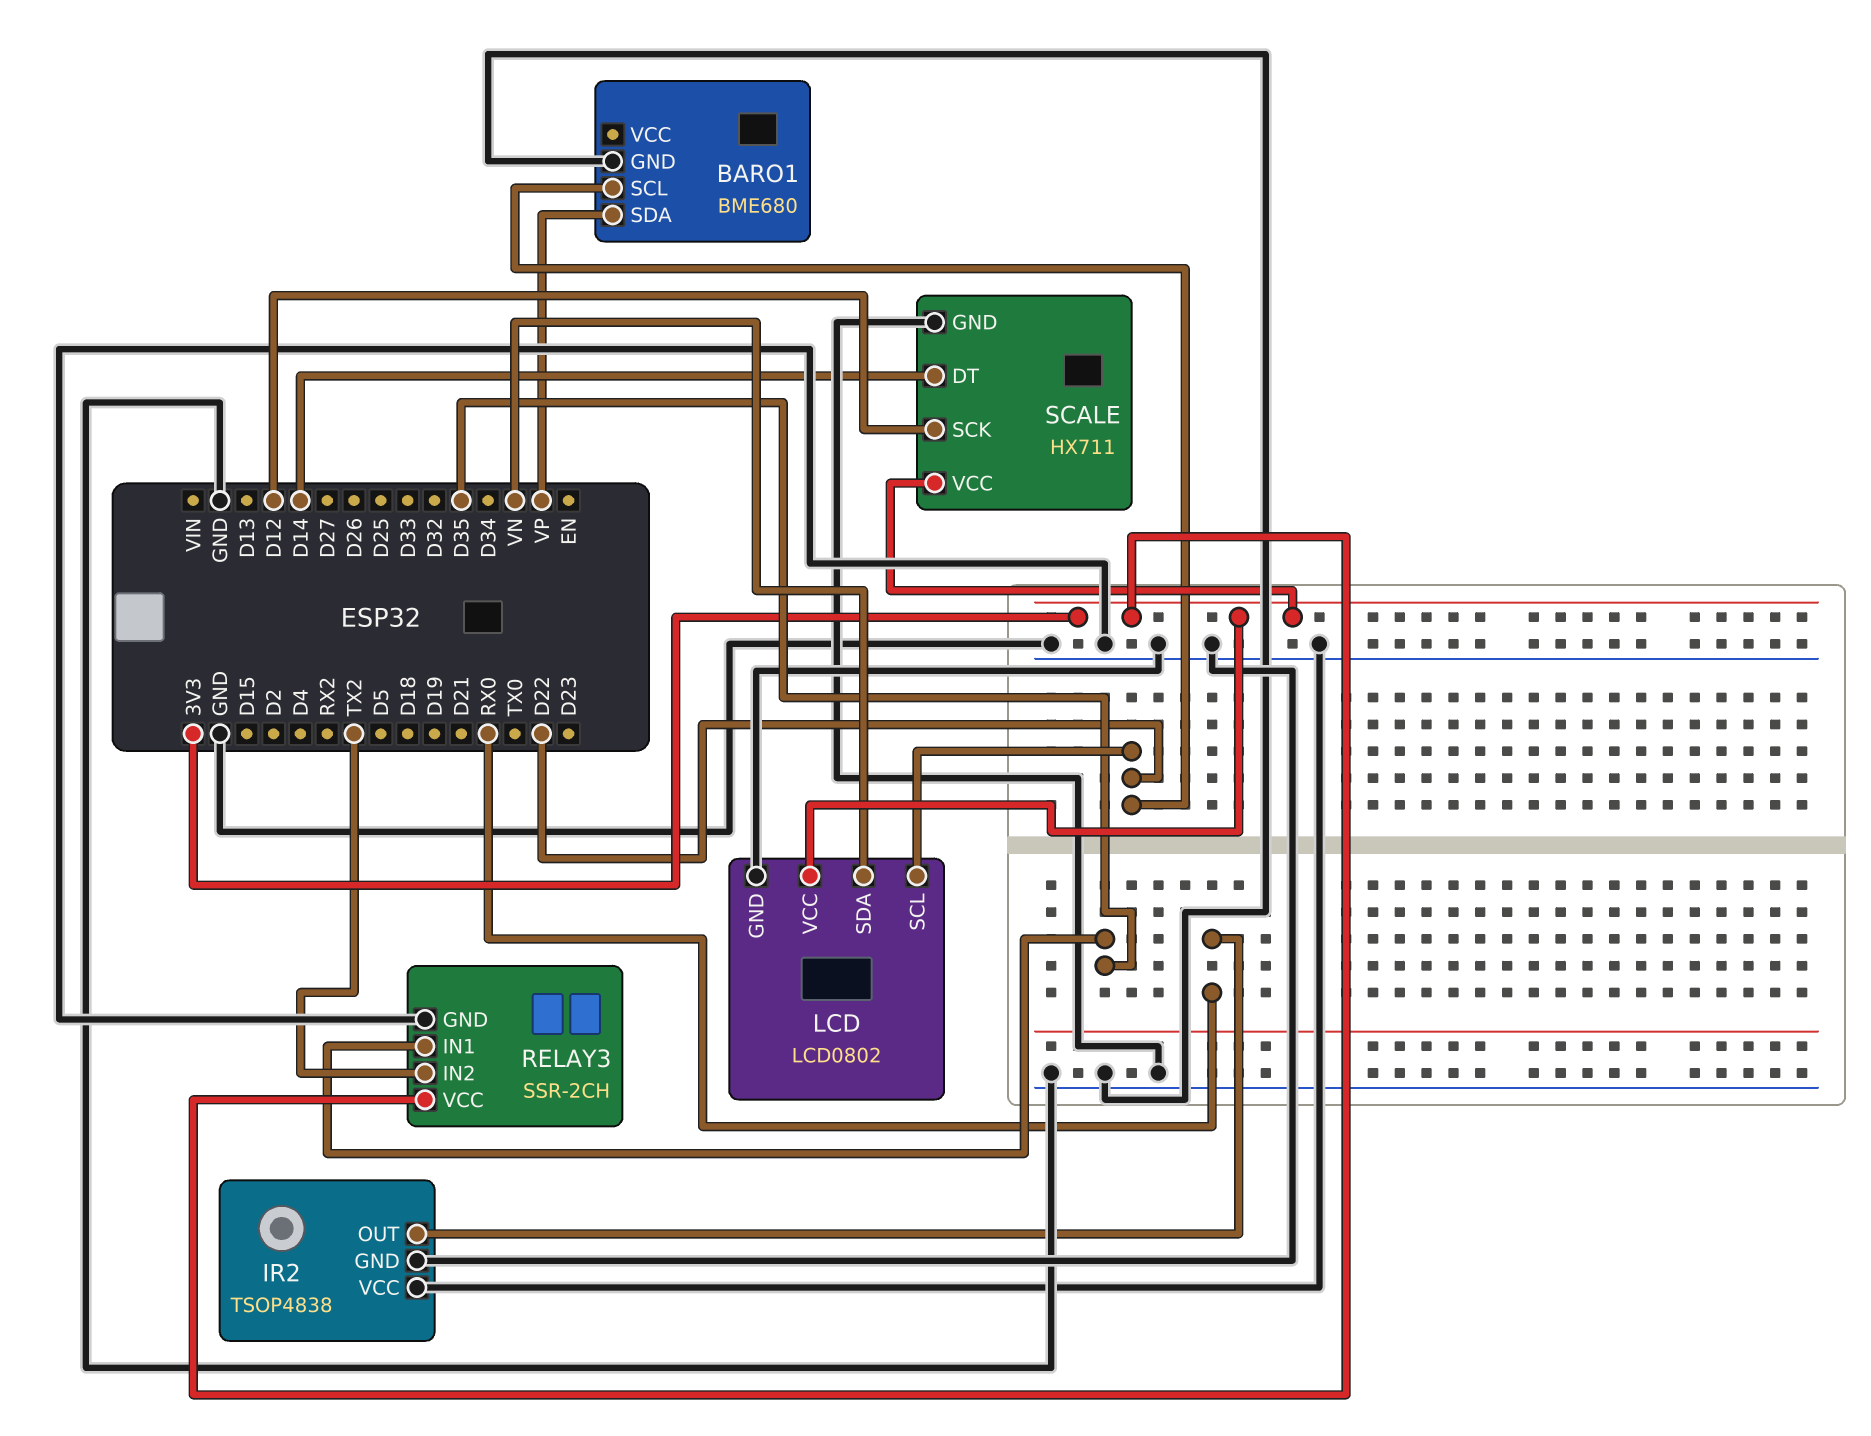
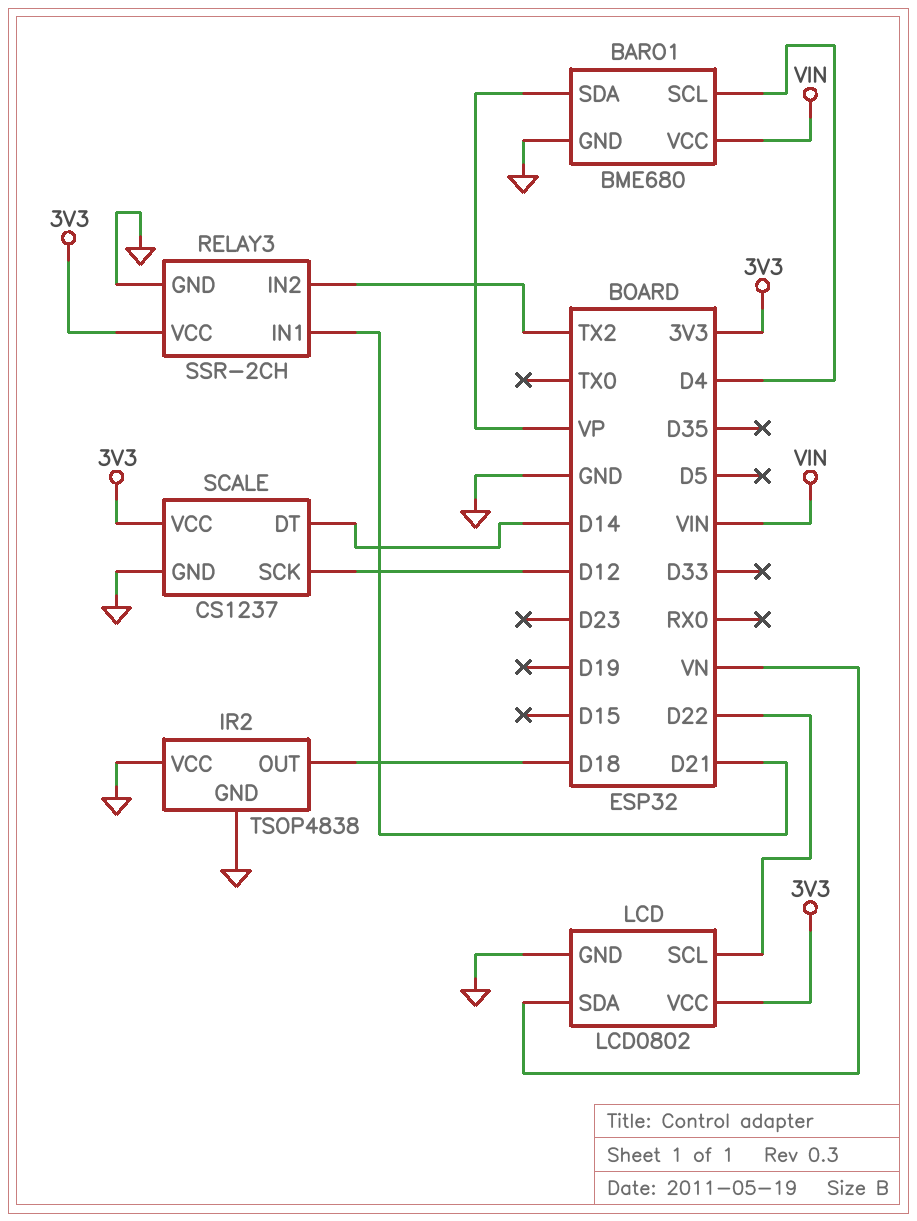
BARO1 pin SCL: D22 -> D4
BARO1 pin VCC: none -> VIN
IR2 pin OUT: RX0 -> D18
RELAY3 pin IN1: D35 -> D21
SCALE: HX711 -> CS1237

